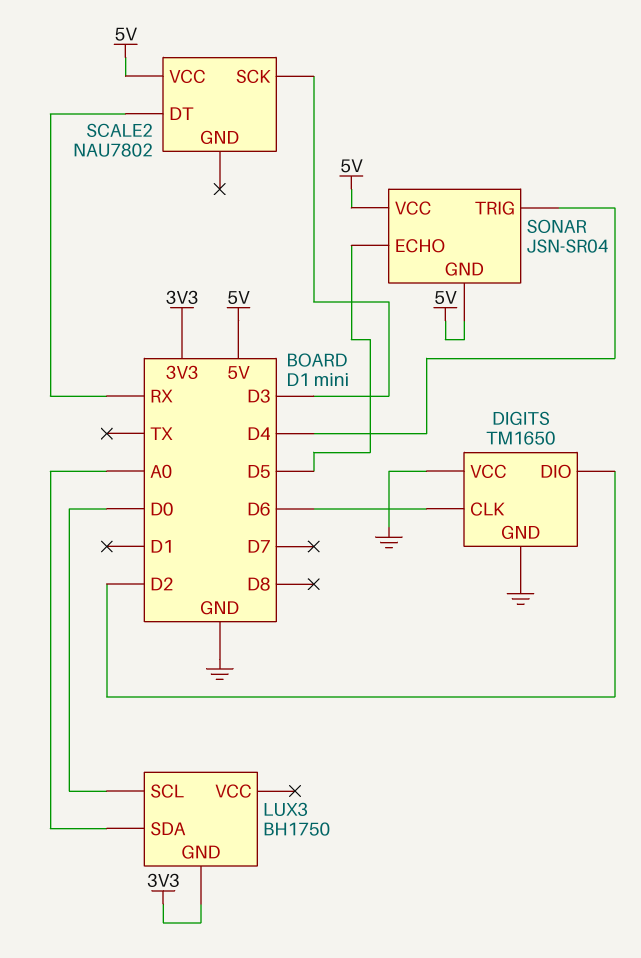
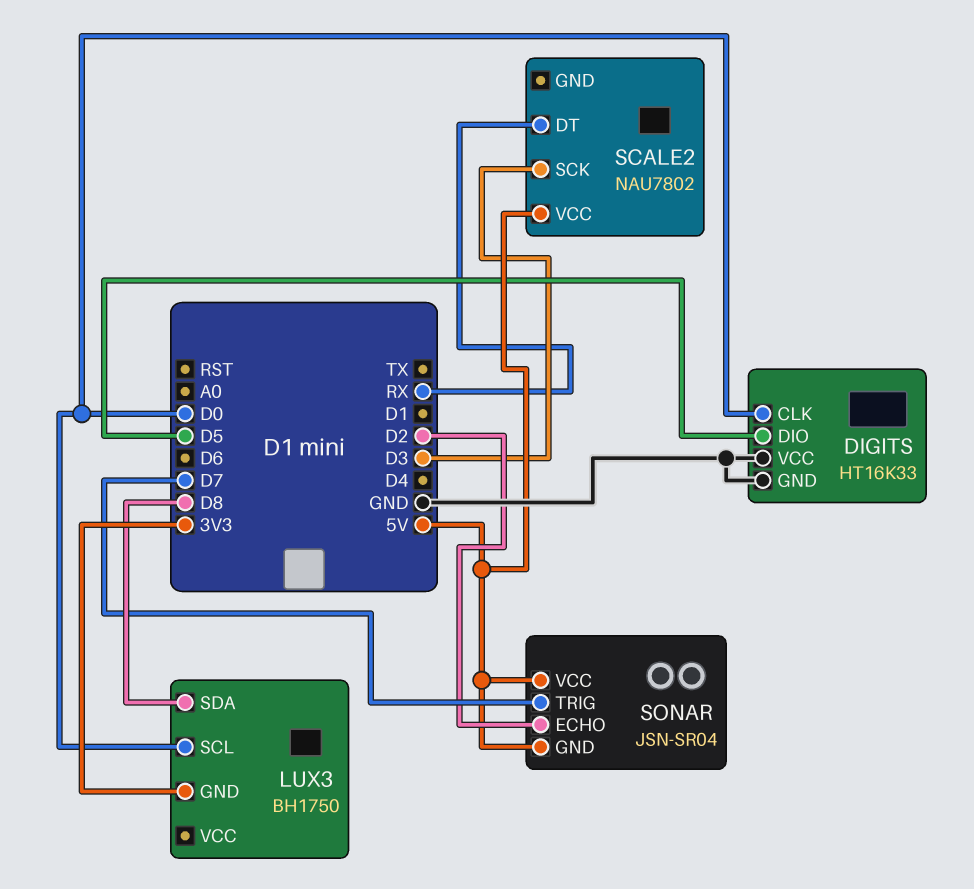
DIGITS: TM1650 -> HT16K33
DIGITS pin CLK: D6 -> D0
DIGITS pin DIO: D2 -> D5
LUX3 pin SDA: A0 -> D8
SONAR pin ECHO: D5 -> D2
SONAR pin TRIG: D4 -> D7

